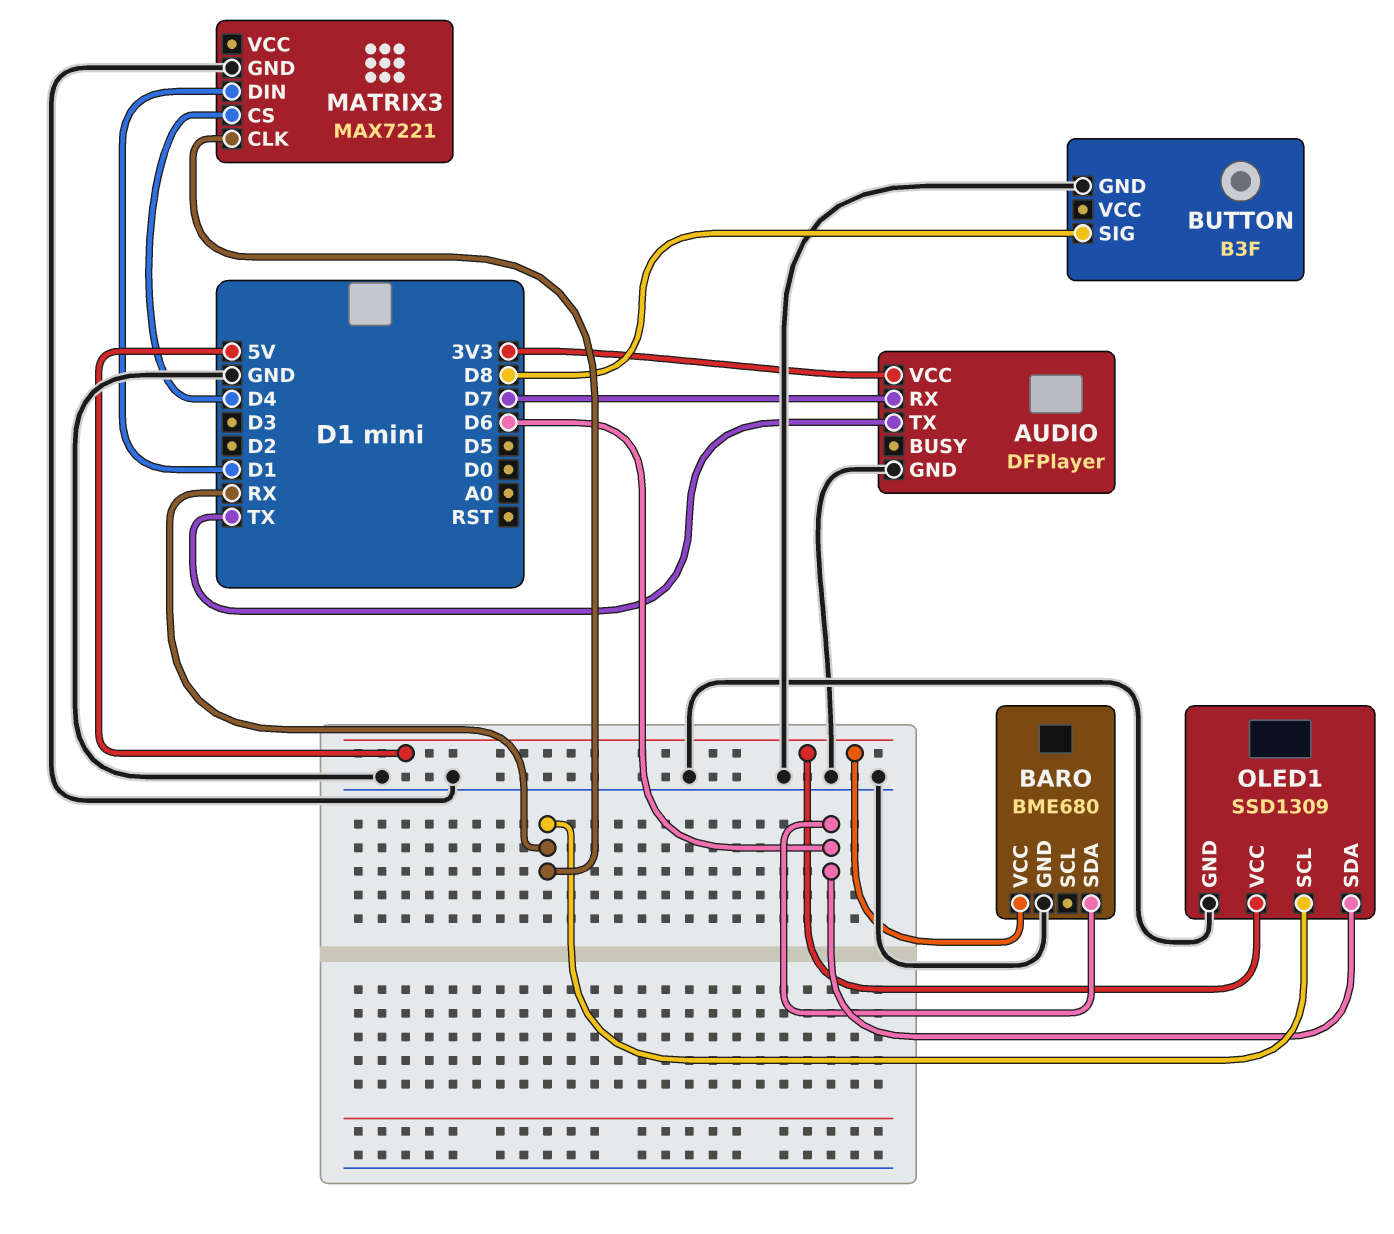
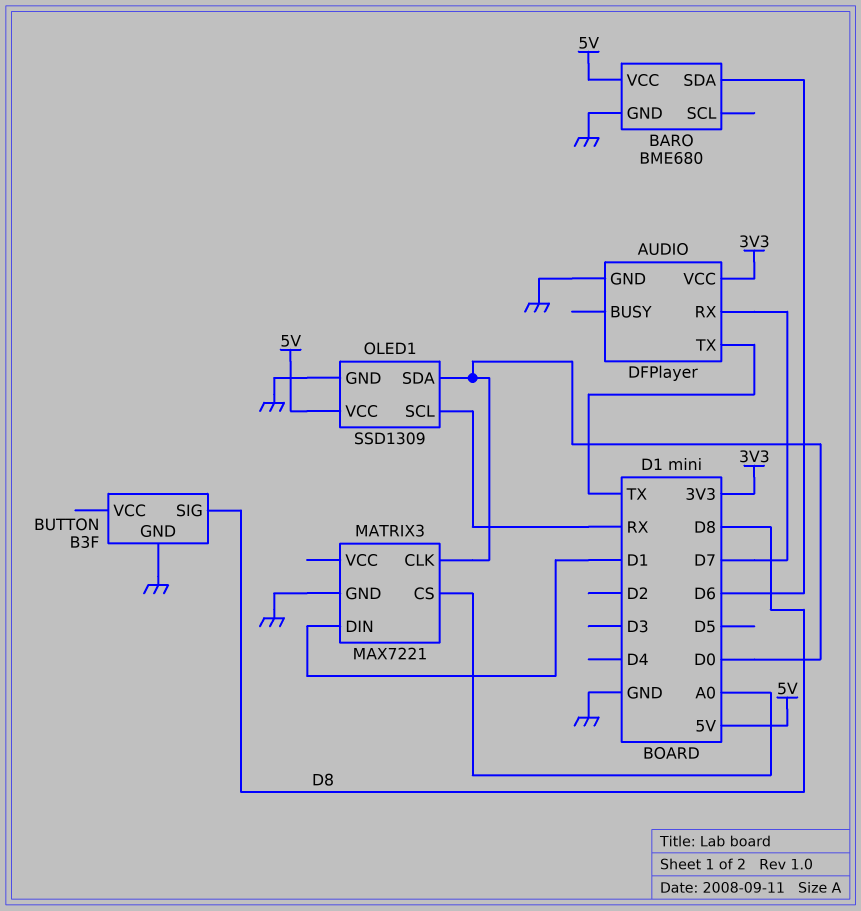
MATRIX3 pin CLK: RX -> D0
MATRIX3 pin CS: D4 -> A0
OLED1 pin SDA: D6 -> D0

